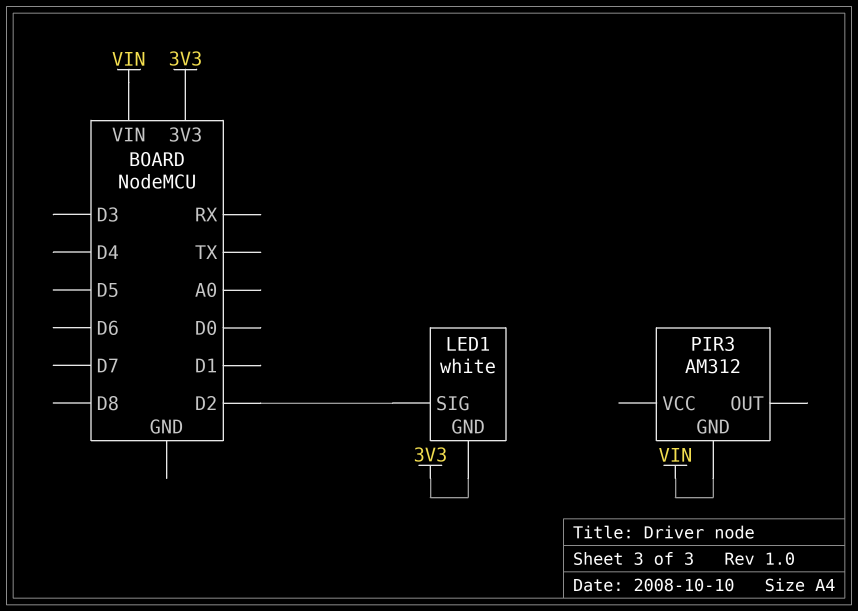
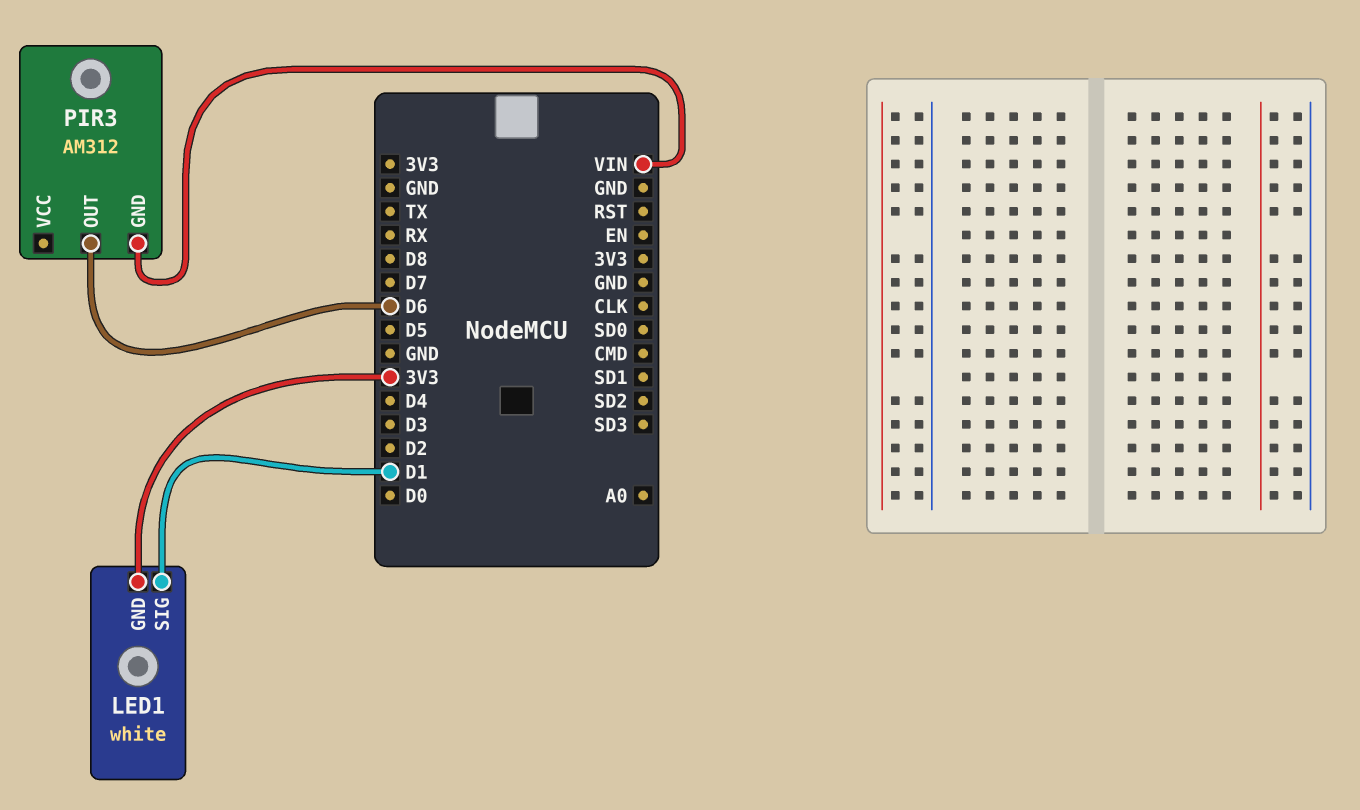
LED1 pin SIG: D2 -> D1
PIR3 pin OUT: none -> D6

